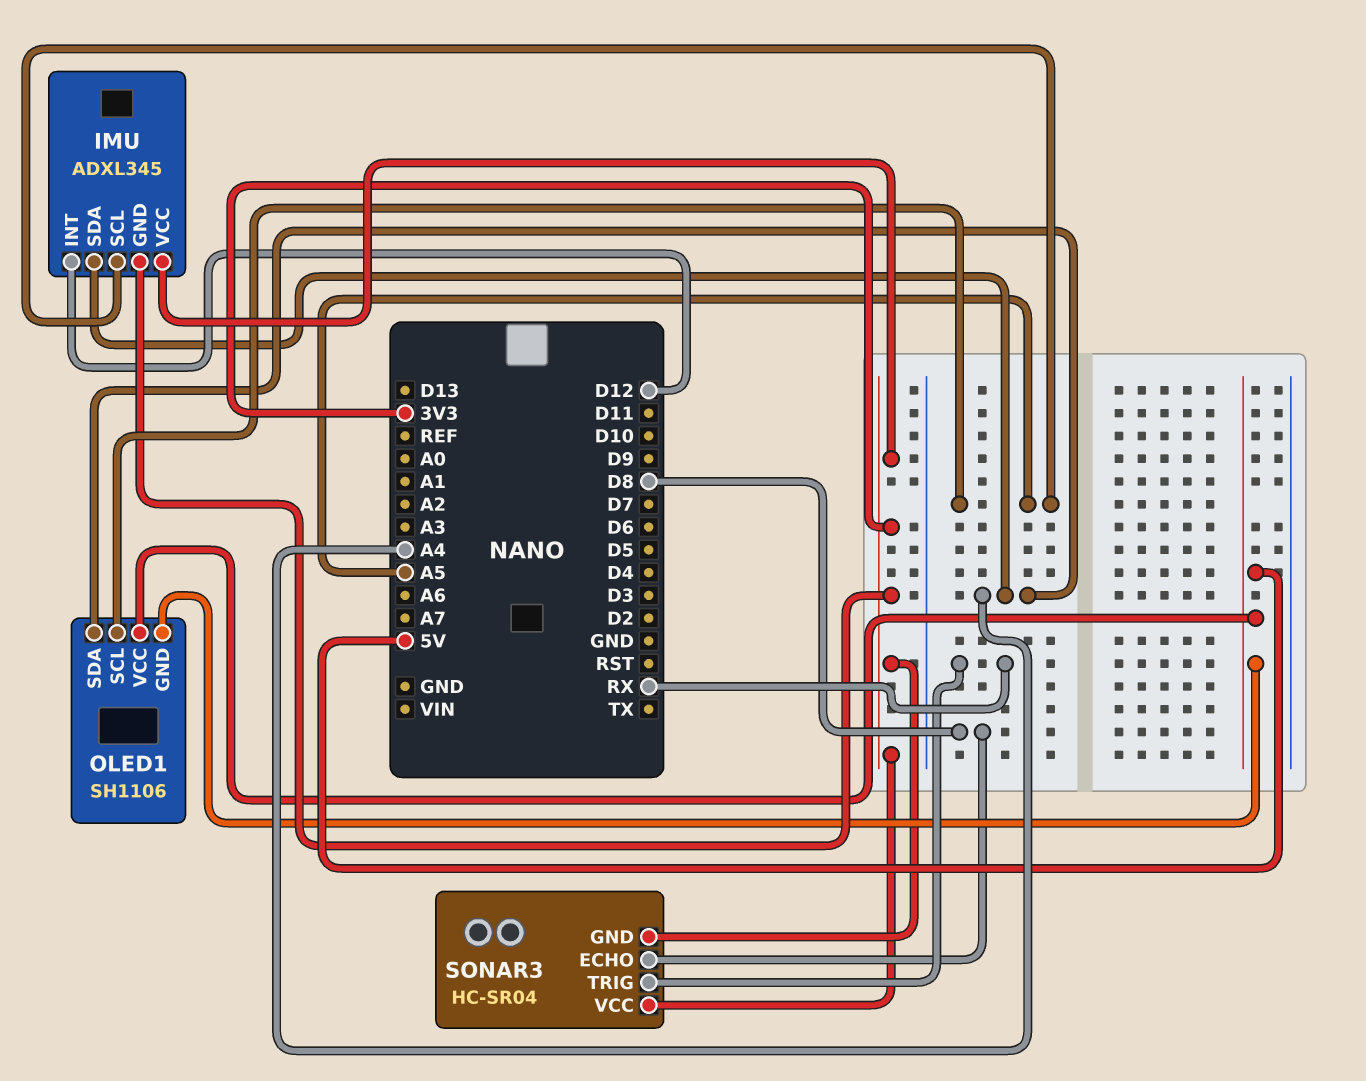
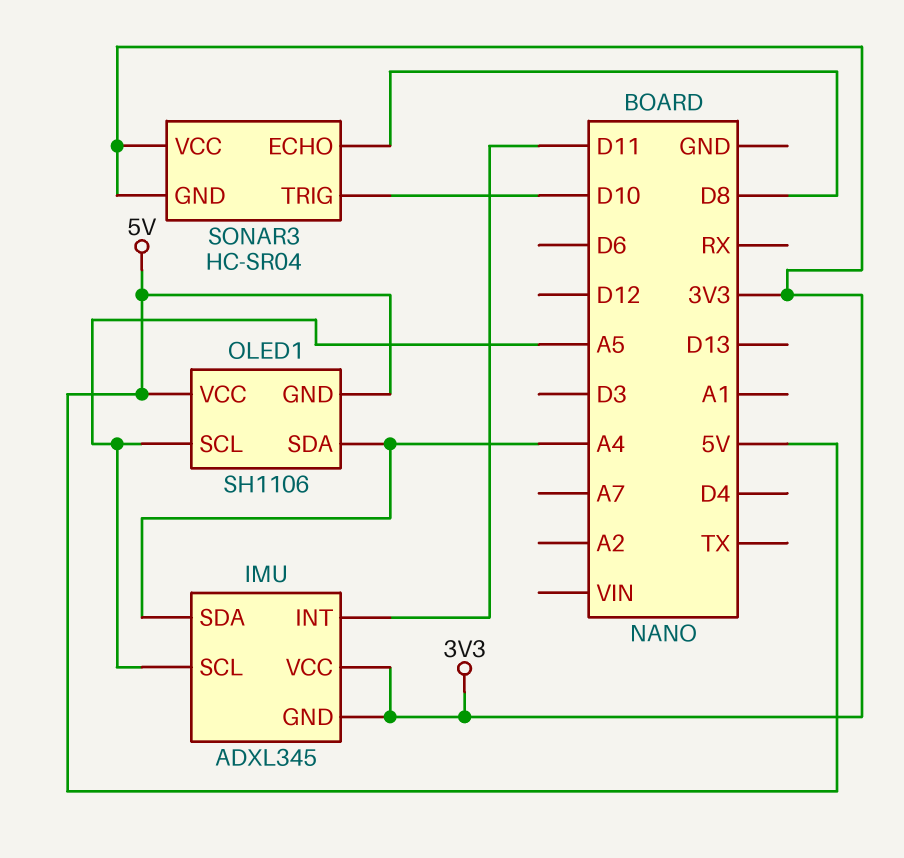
IMU pin INT: D12 -> D11
SONAR3 pin TRIG: RX -> D10

